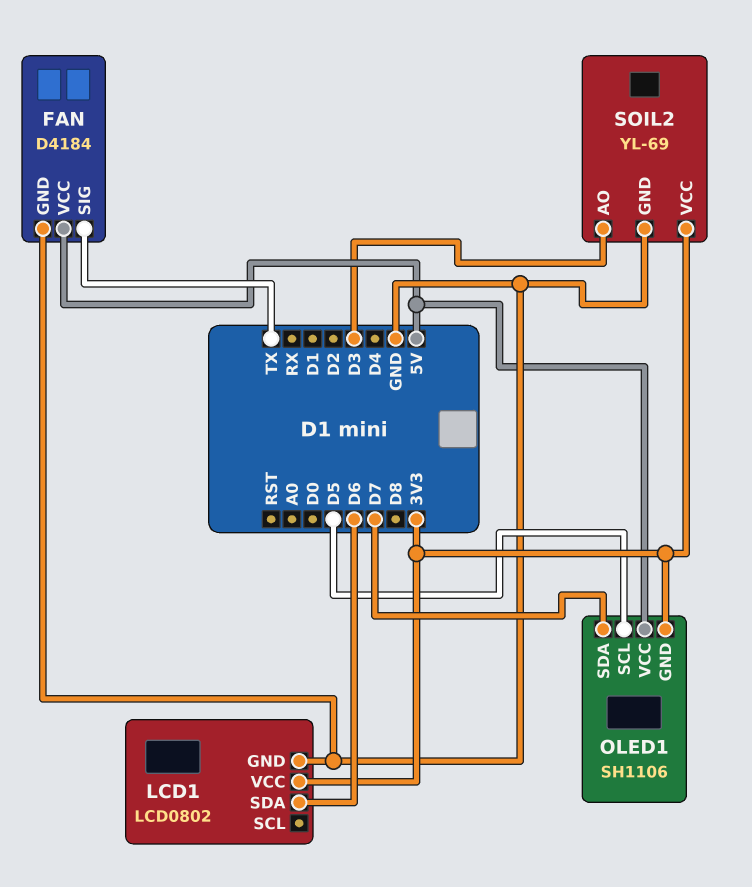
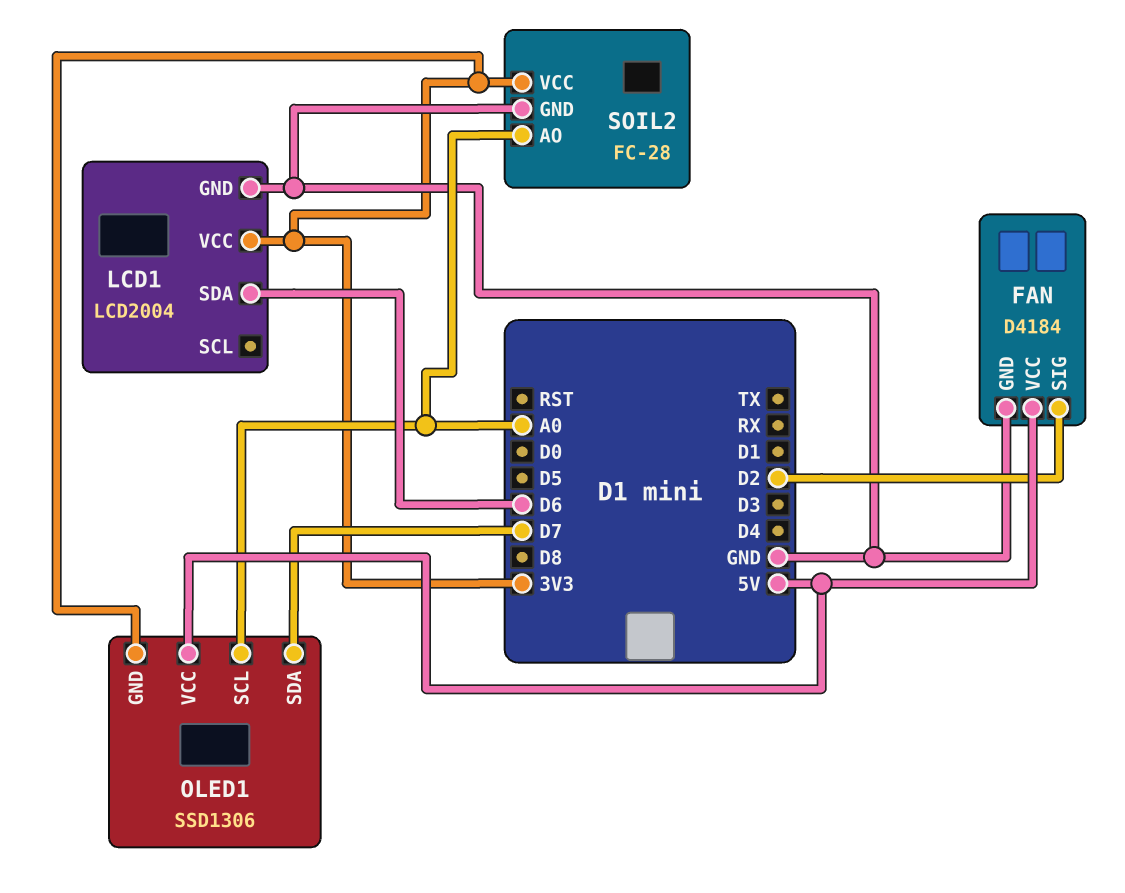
FAN pin SIG: TX -> D2
LCD1: LCD0802 -> LCD2004
OLED1: SH1106 -> SSD1306
OLED1 pin SCL: D5 -> A0
SOIL2: YL-69 -> FC-28
SOIL2 pin AO: D3 -> A0

